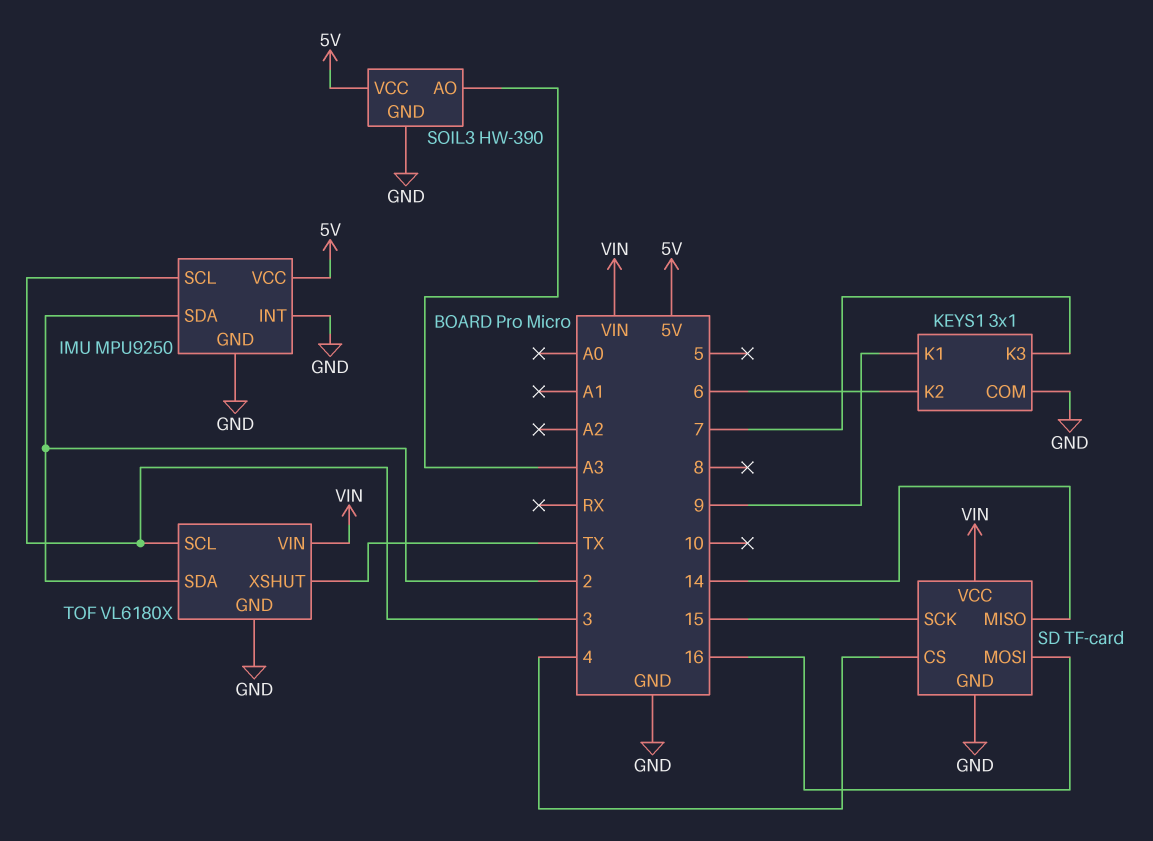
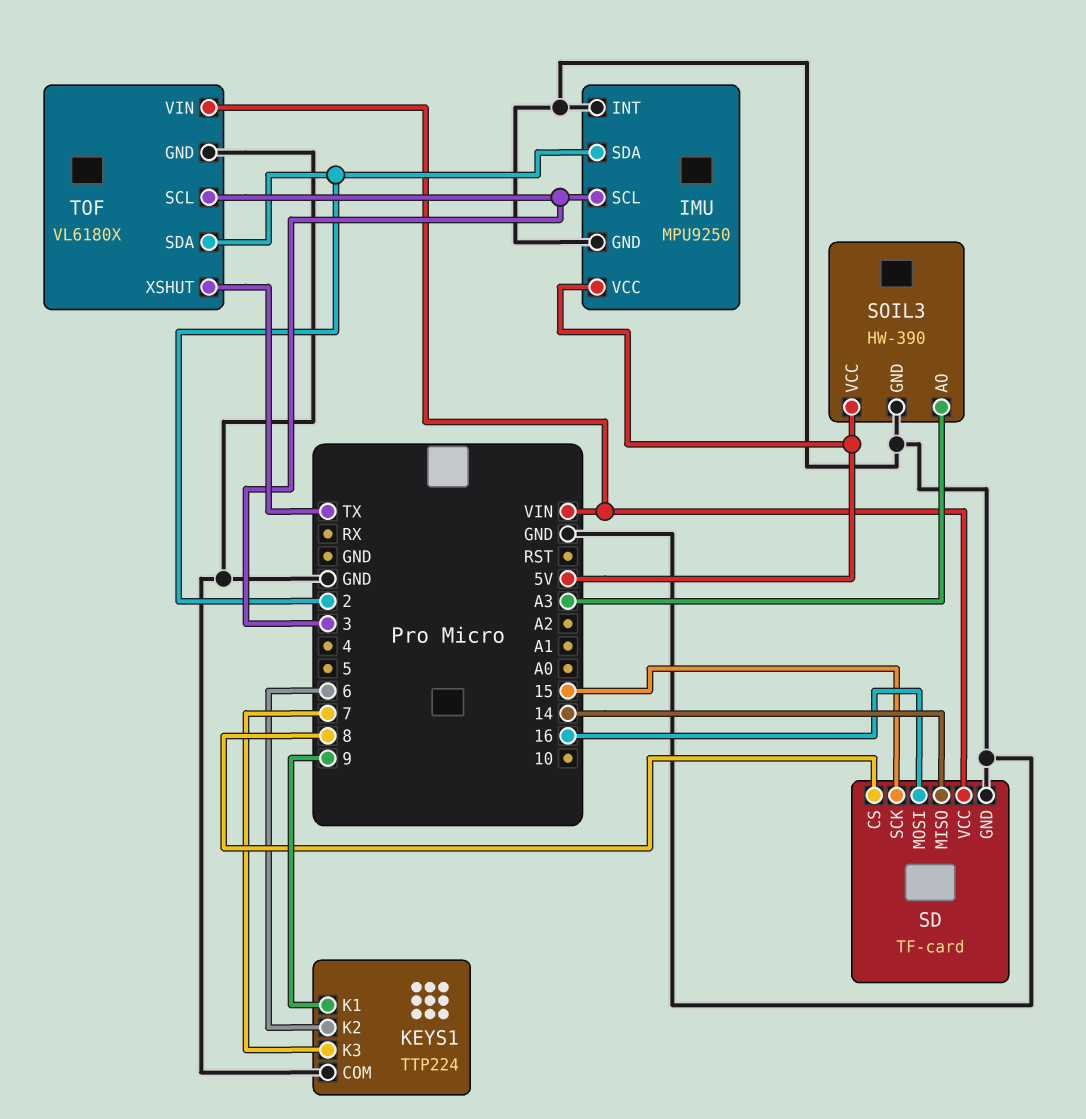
KEYS1: 3x1 -> TTP224
SD pin CS: 4 -> 8

